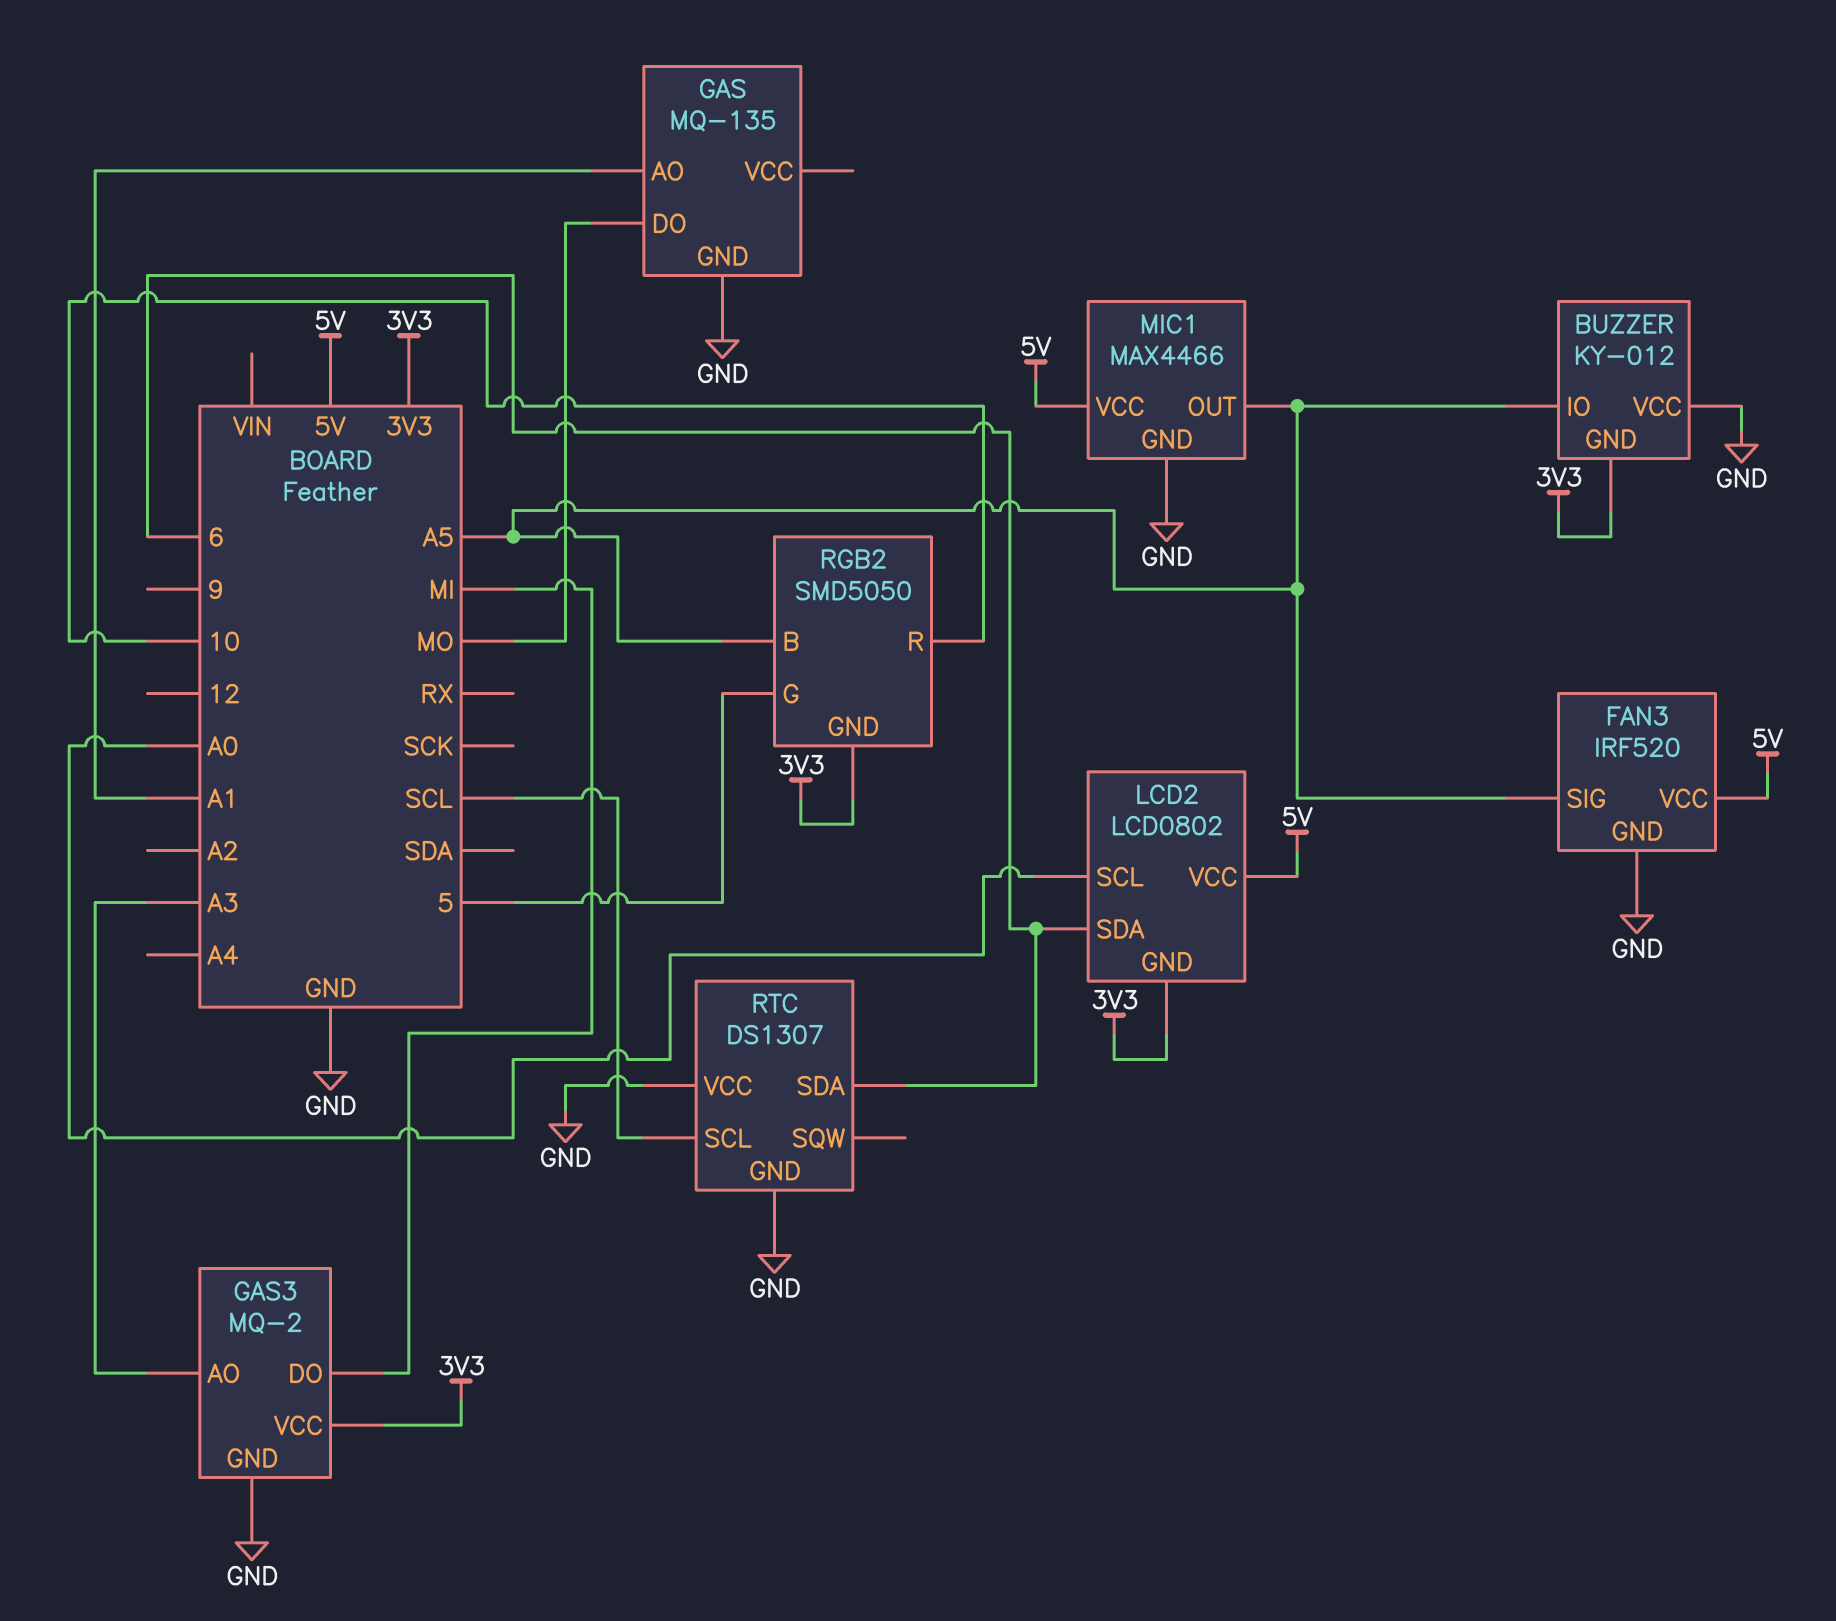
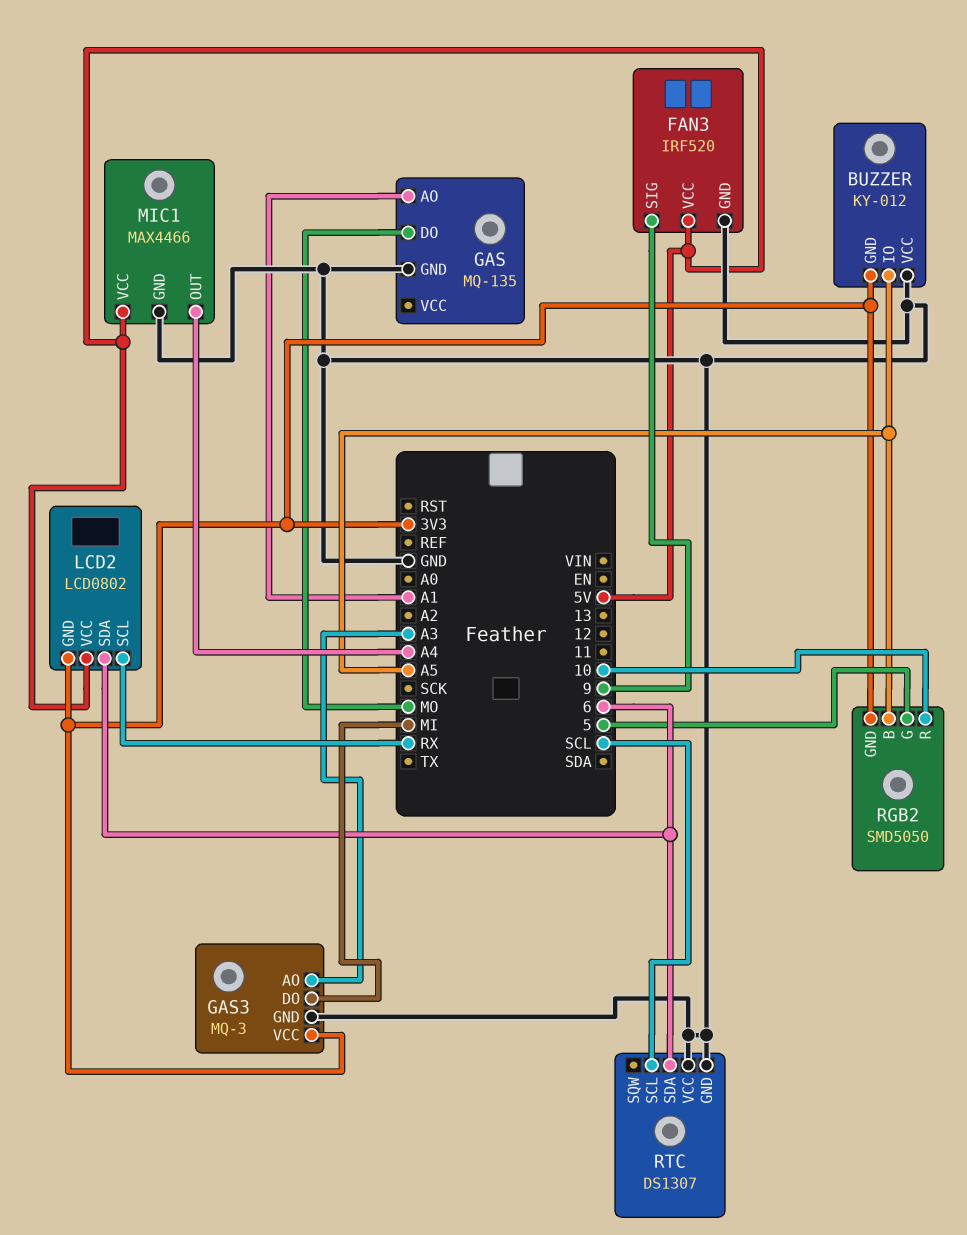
FAN3 pin SIG: A5 -> 9
GAS3: MQ-2 -> MQ-3
LCD2 pin SCL: A0 -> RX
MIC1 pin OUT: A5 -> A4

